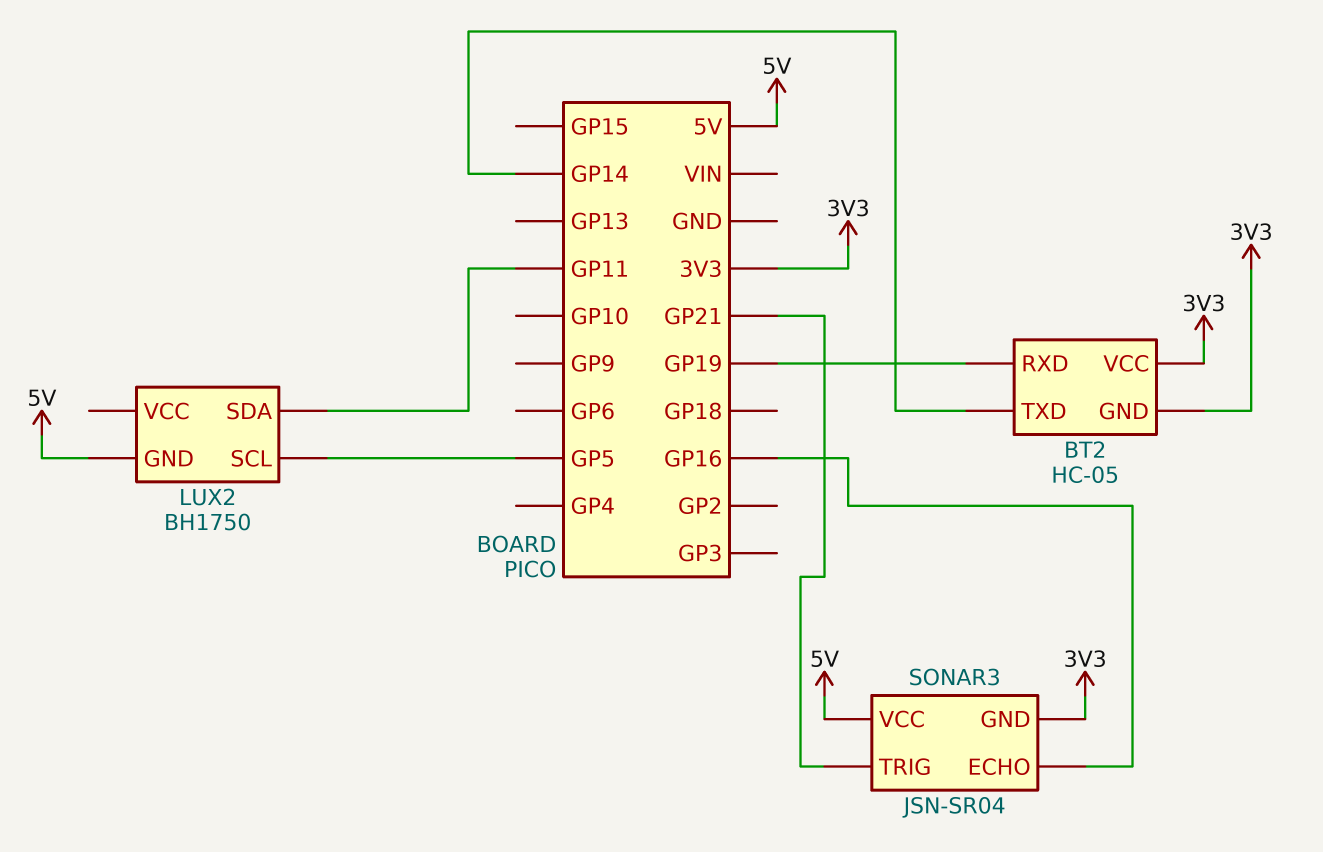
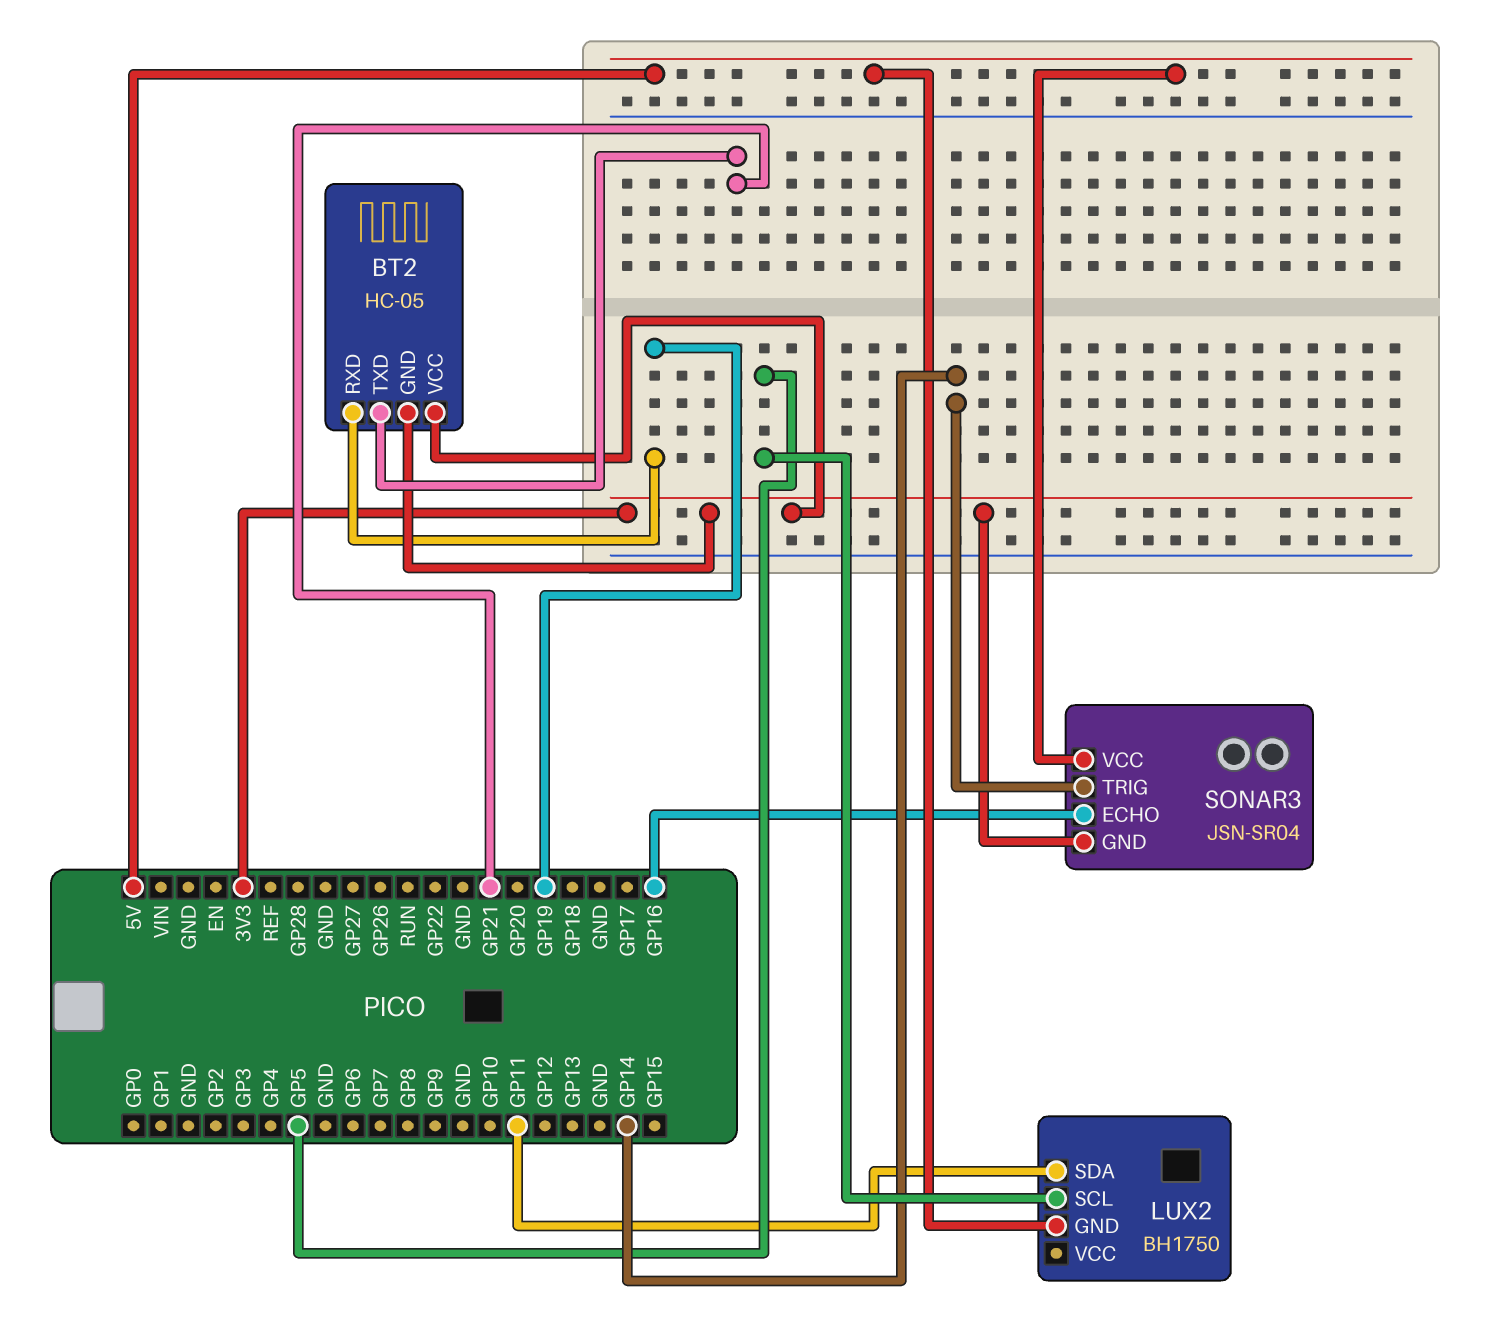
BT2 pin TXD: GP14 -> GP21
SONAR3 pin TRIG: GP21 -> GP14

